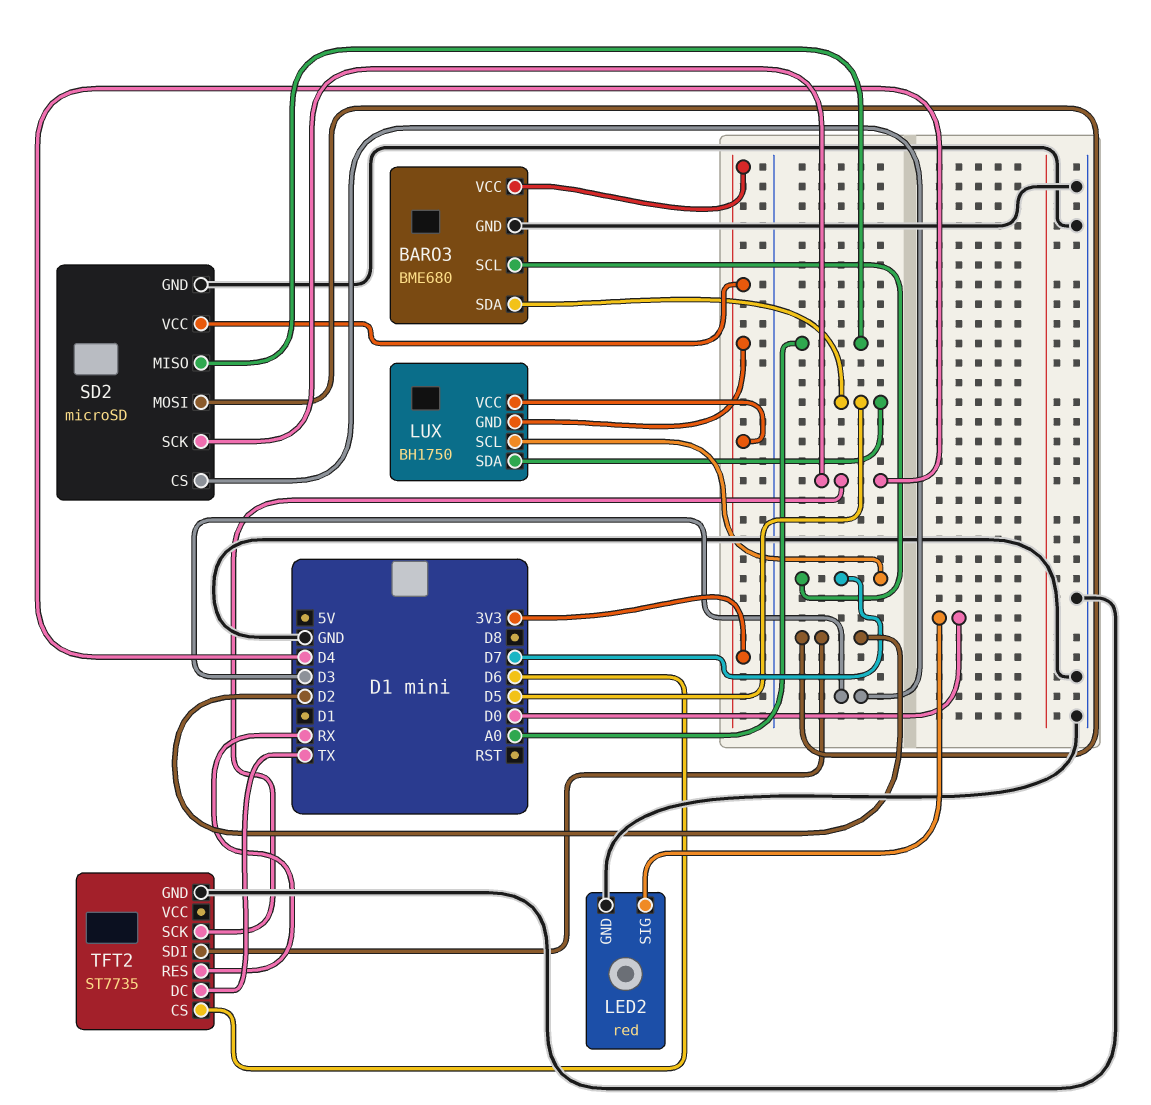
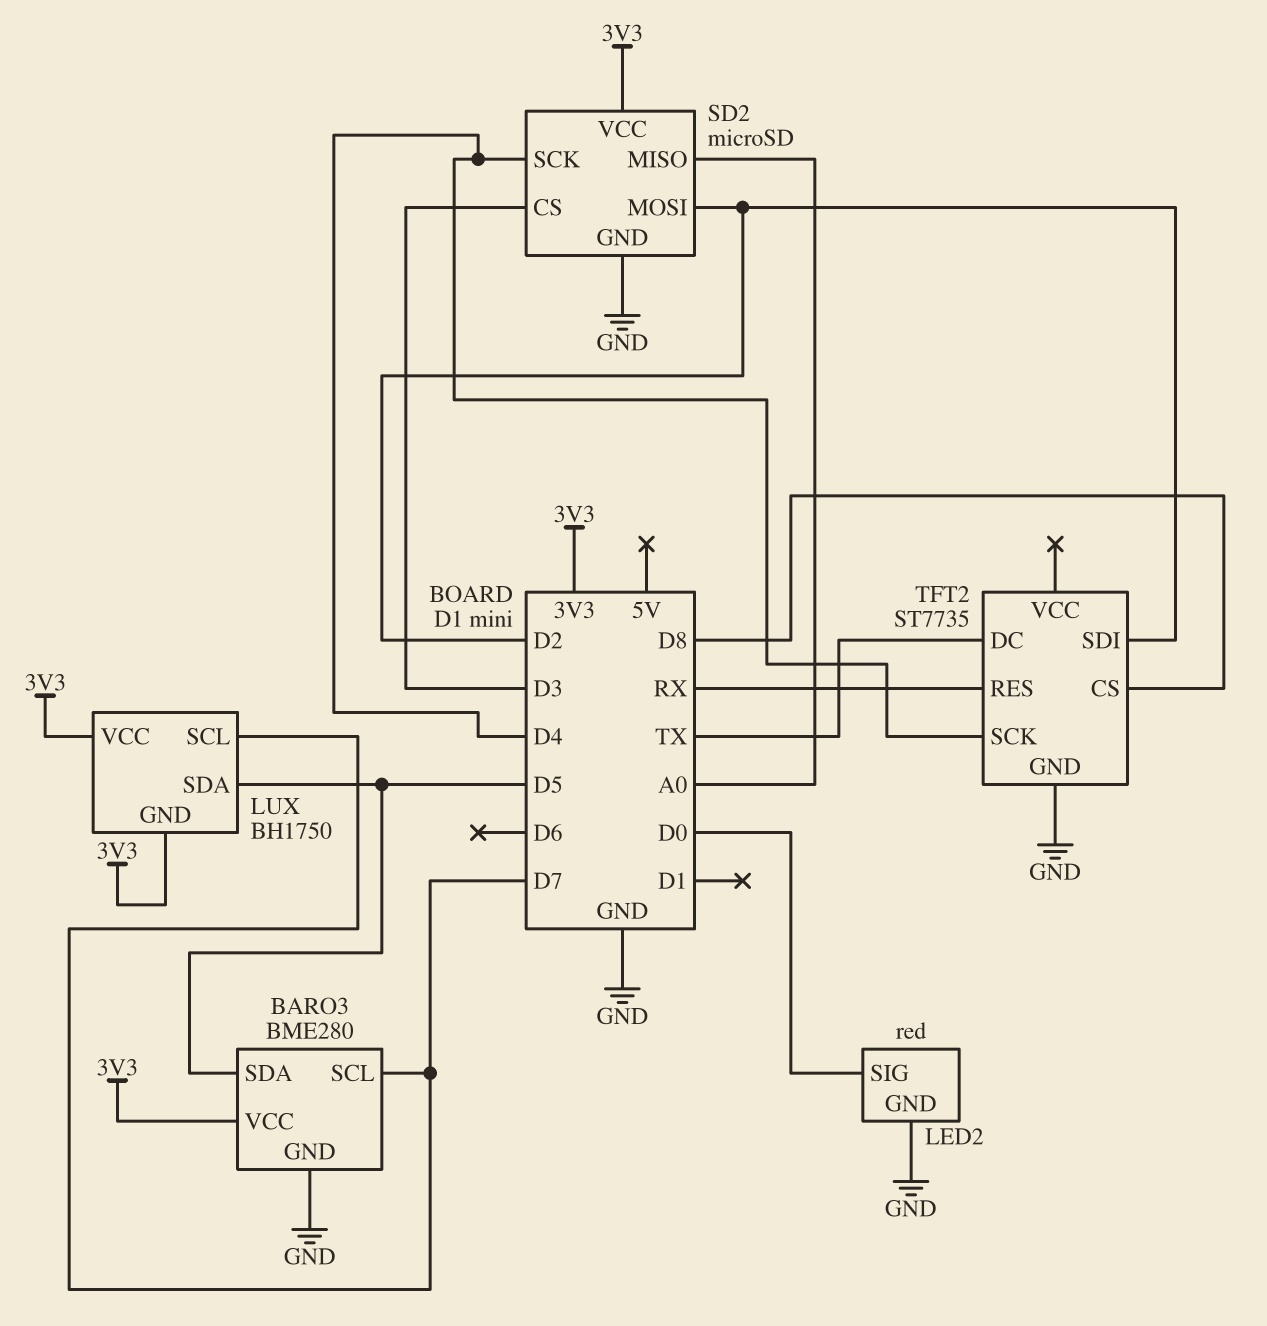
BARO3: BME680 -> BME280
TFT2 pin CS: D6 -> D8

